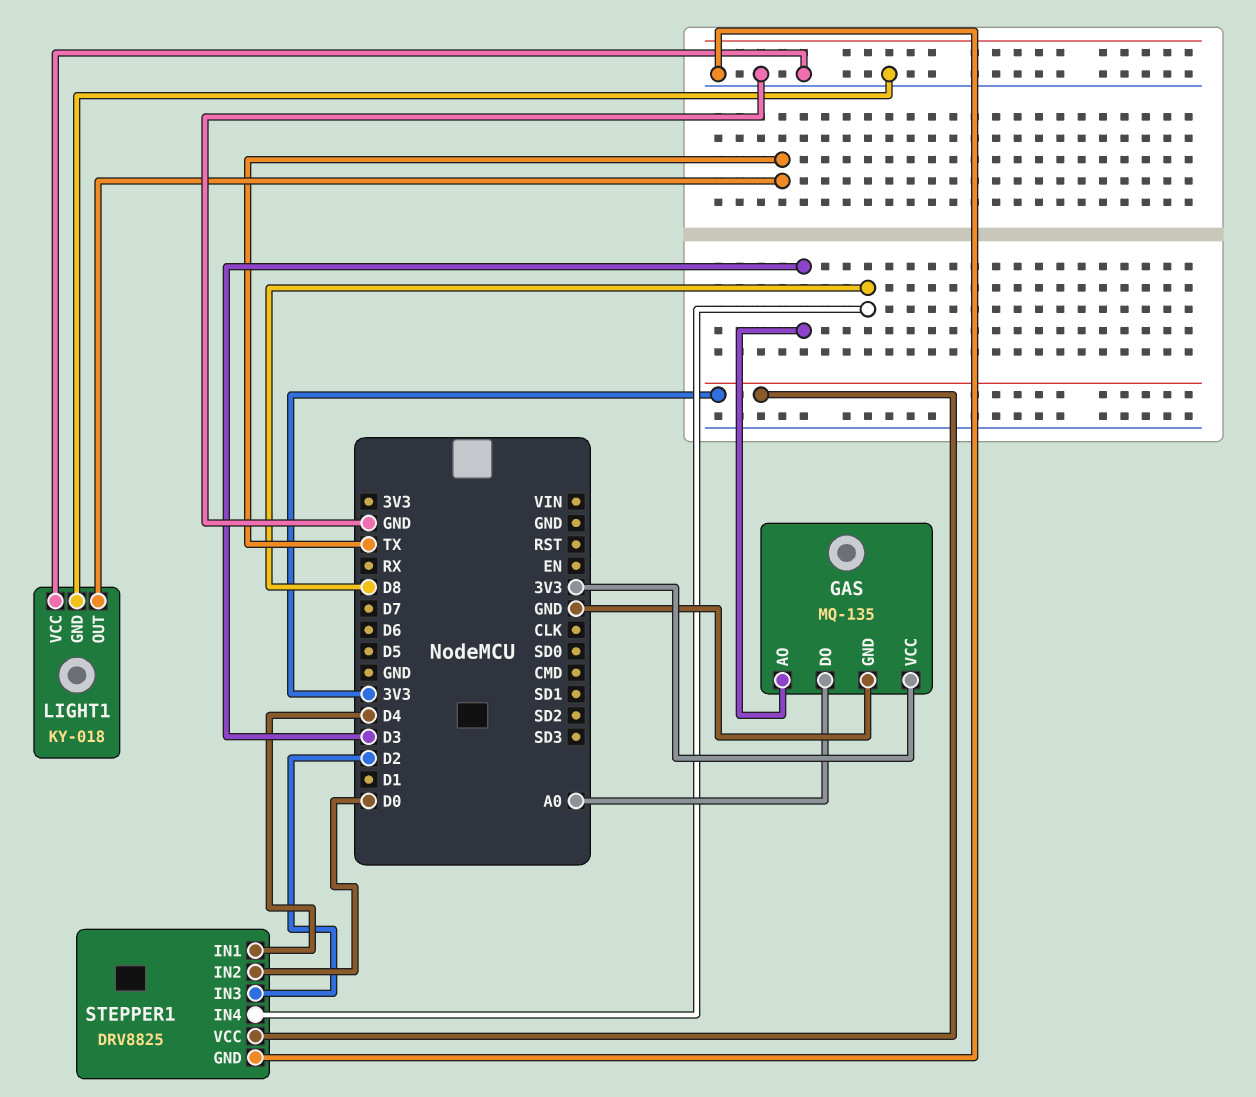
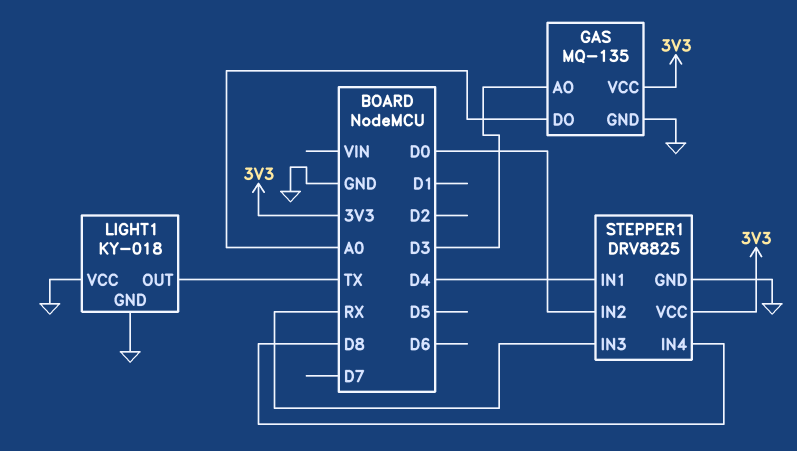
STEPPER1 pin IN3: D2 -> RX

